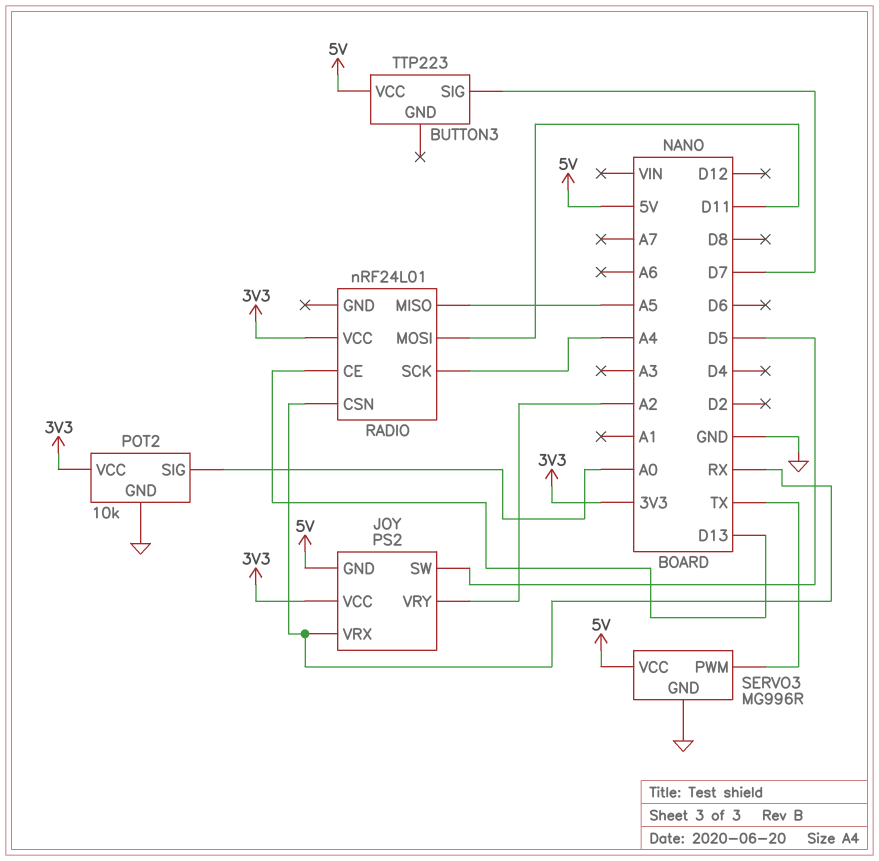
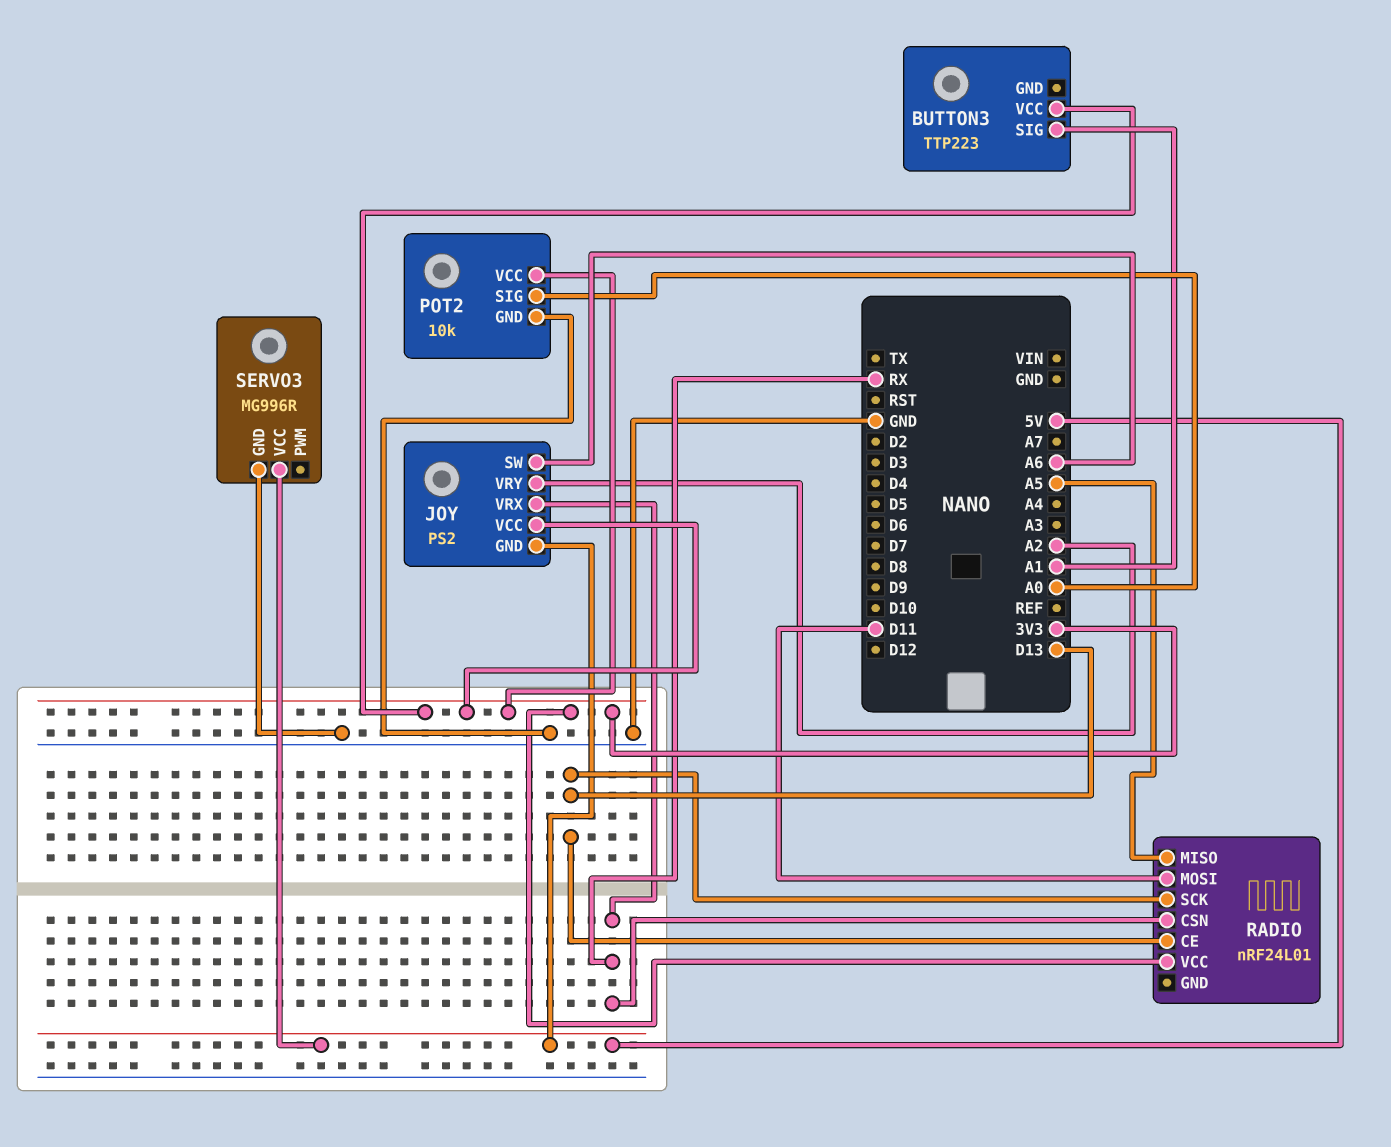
BUTTON3 pin SIG: D7 -> A1
BUTTON3 pin VCC: 5V -> 3V3
JOY pin SW: D5 -> A6
RADIO pin SCK: A4 -> D13
SERVO3 pin PWM: TX -> none

